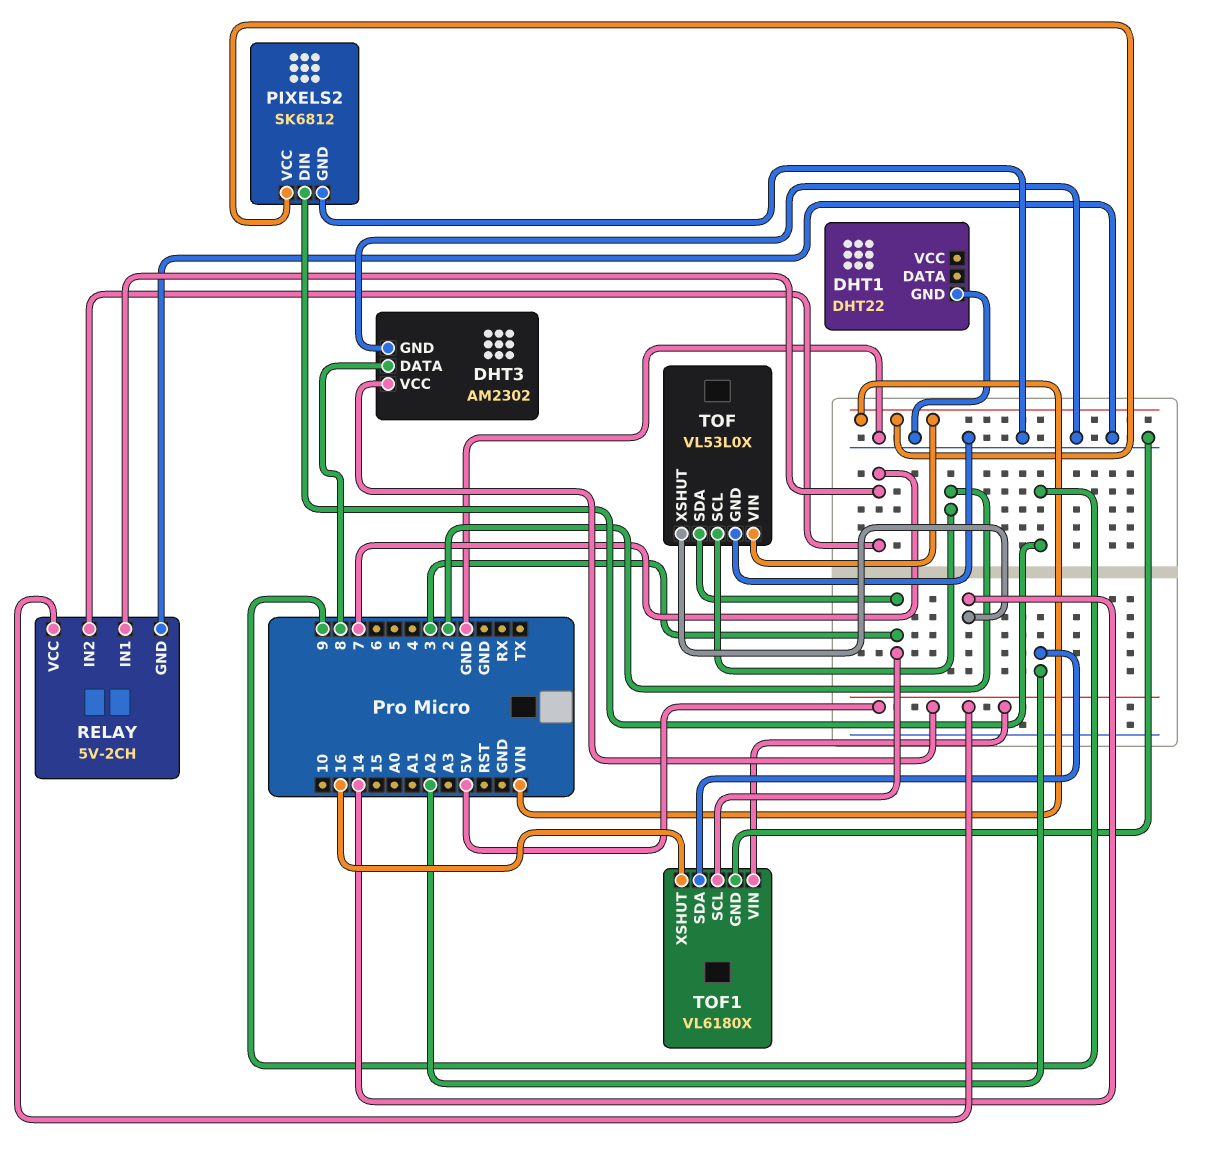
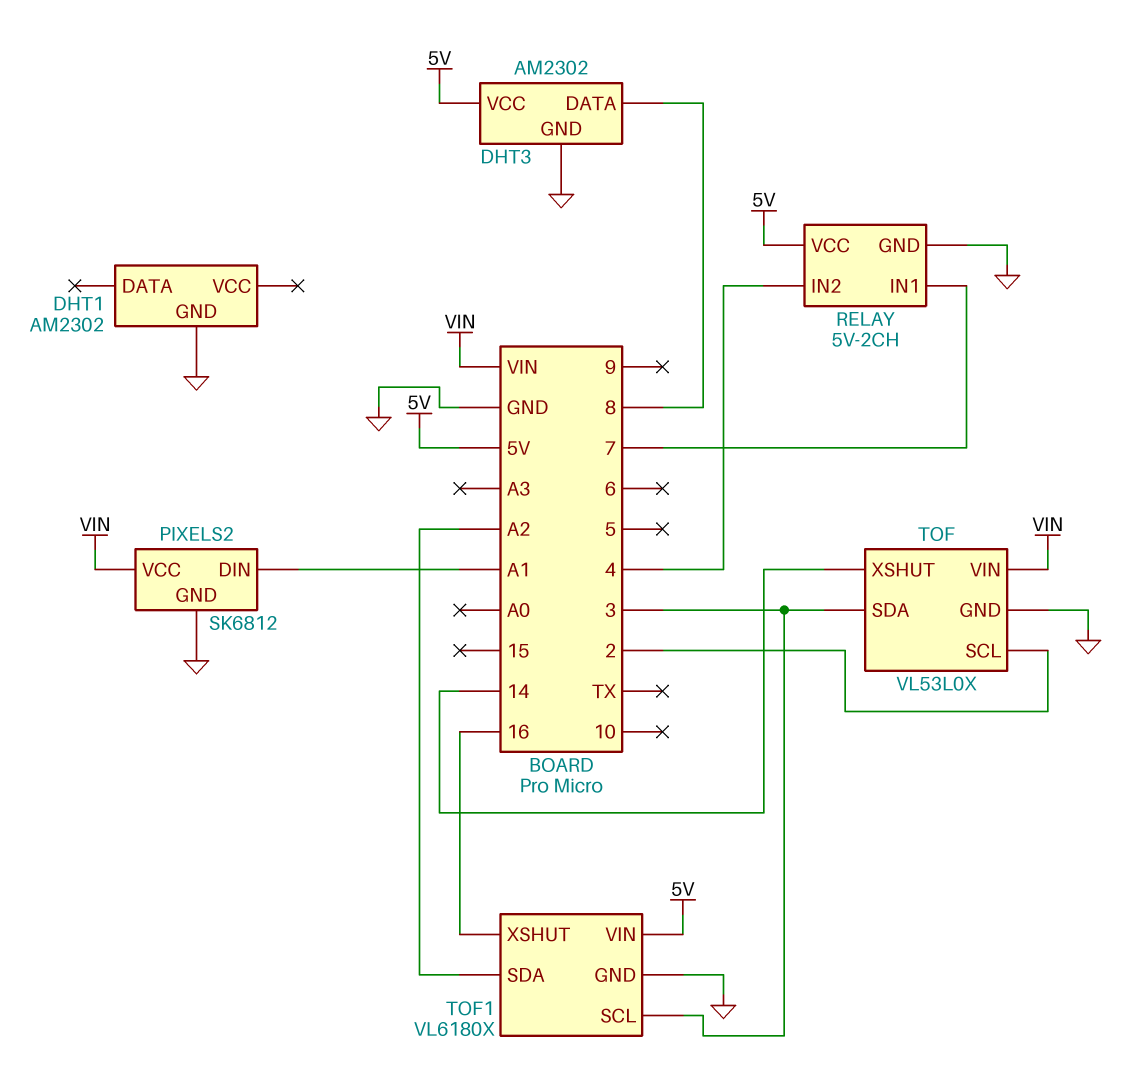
DHT1: DHT22 -> AM2302
PIXELS2 pin DIN: 9 -> A1
RELAY pin IN2: 7 -> 4

